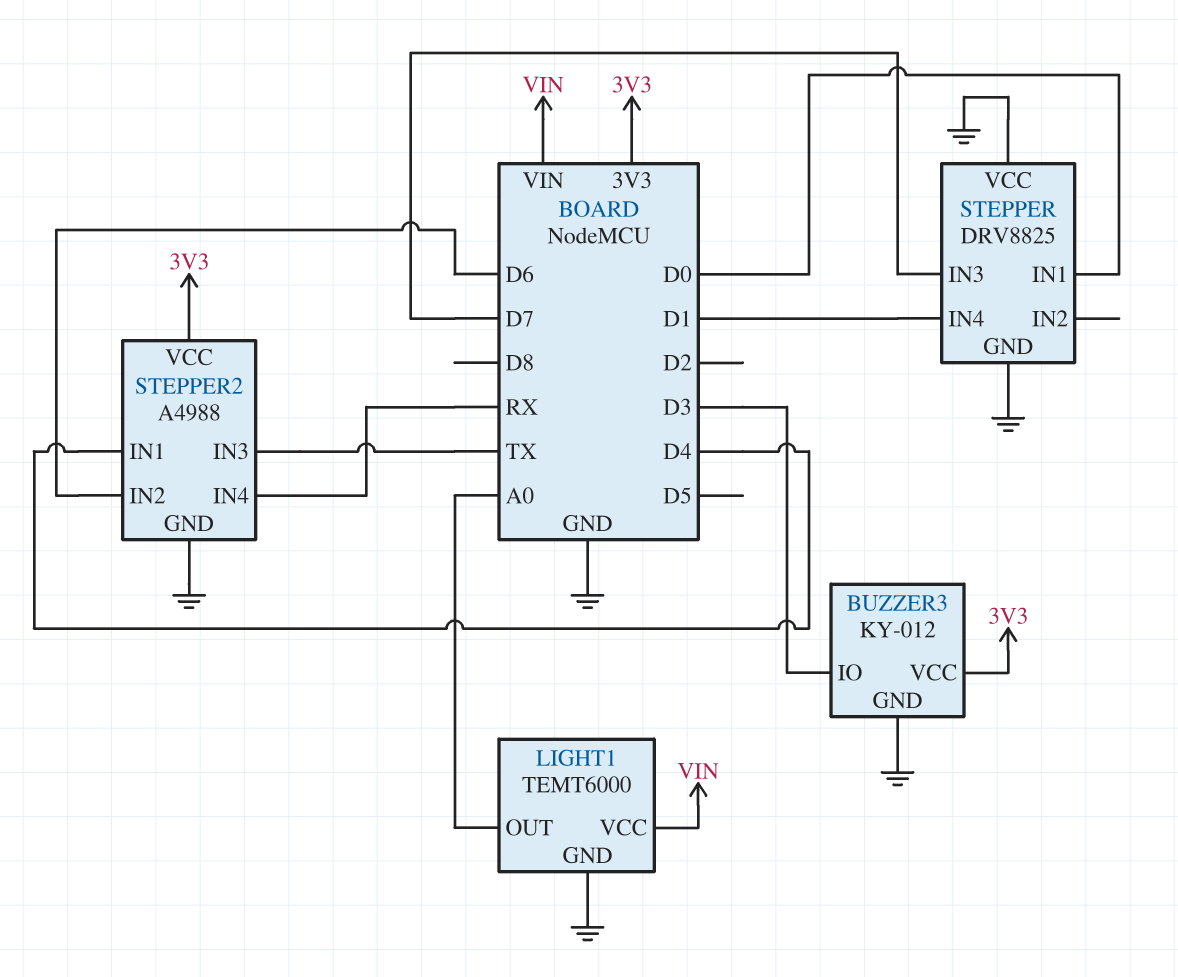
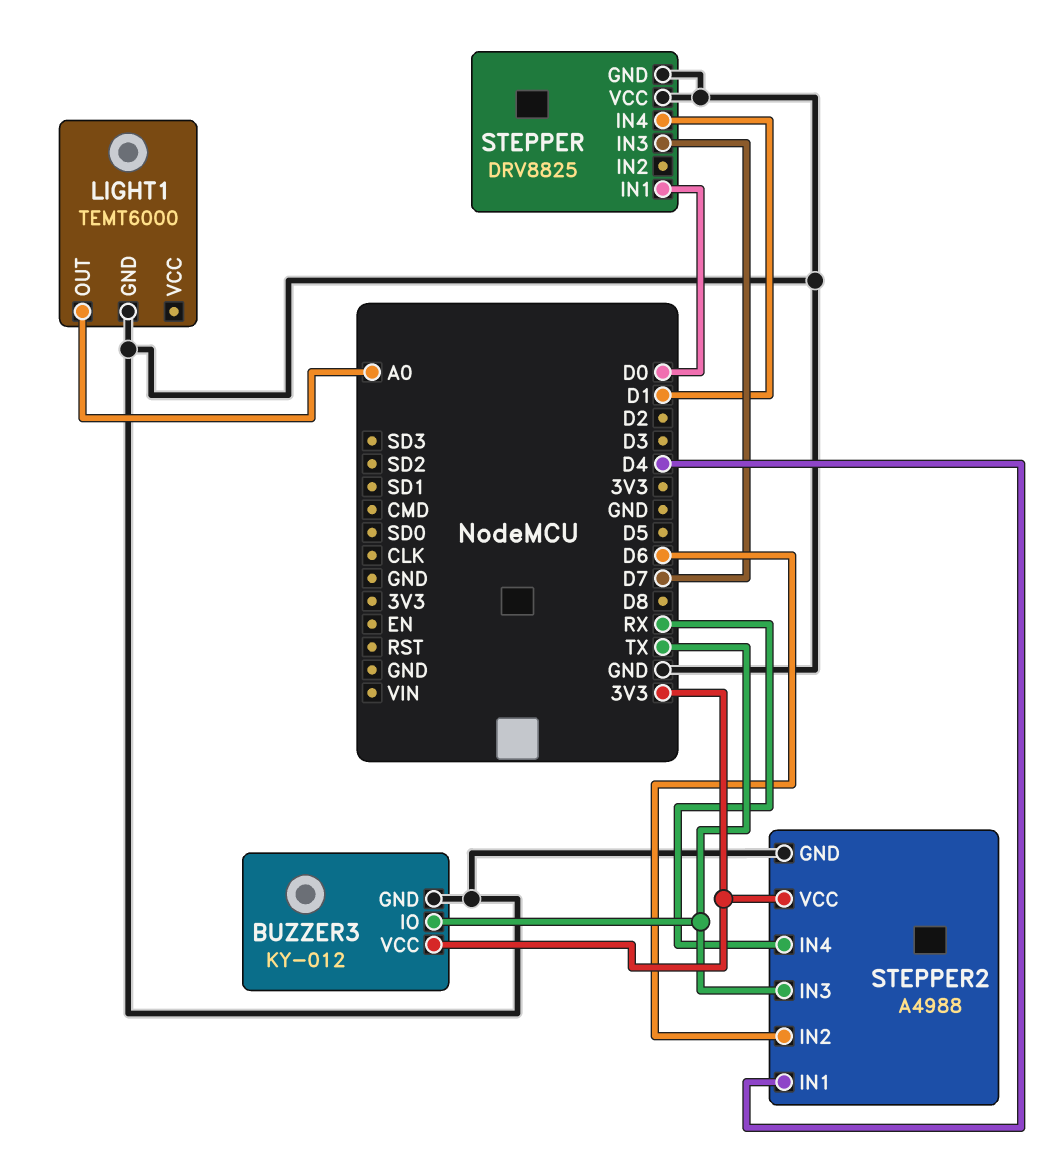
BUZZER3 pin IO: D3 -> TX
LIGHT1 pin VCC: VIN -> none

